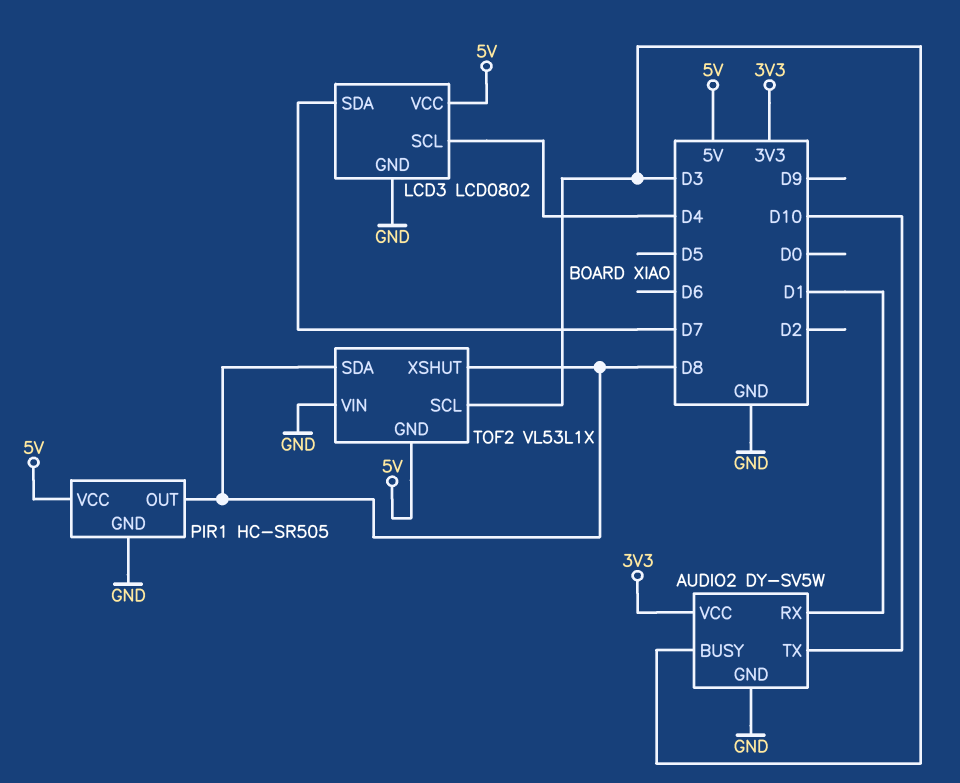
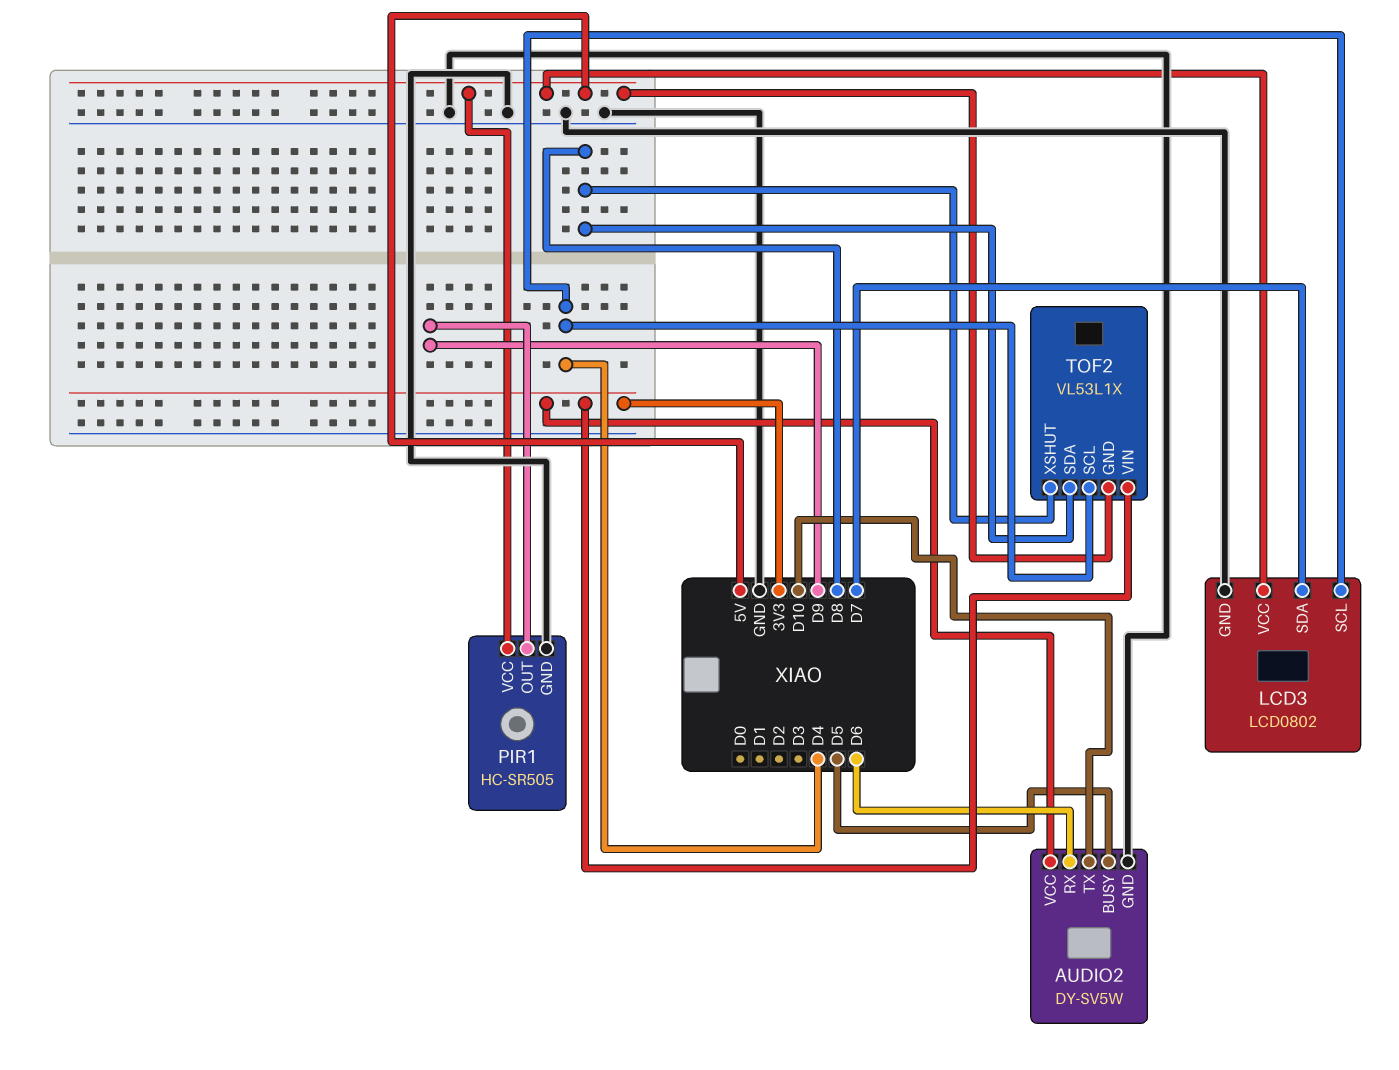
AUDIO2 pin BUSY: D3 -> D5
AUDIO2 pin RX: D1 -> D6
PIR1 pin OUT: D8 -> D9
TOF2 pin SCL: D3 -> D4
TOF2 pin VIN: GND -> 3V3

